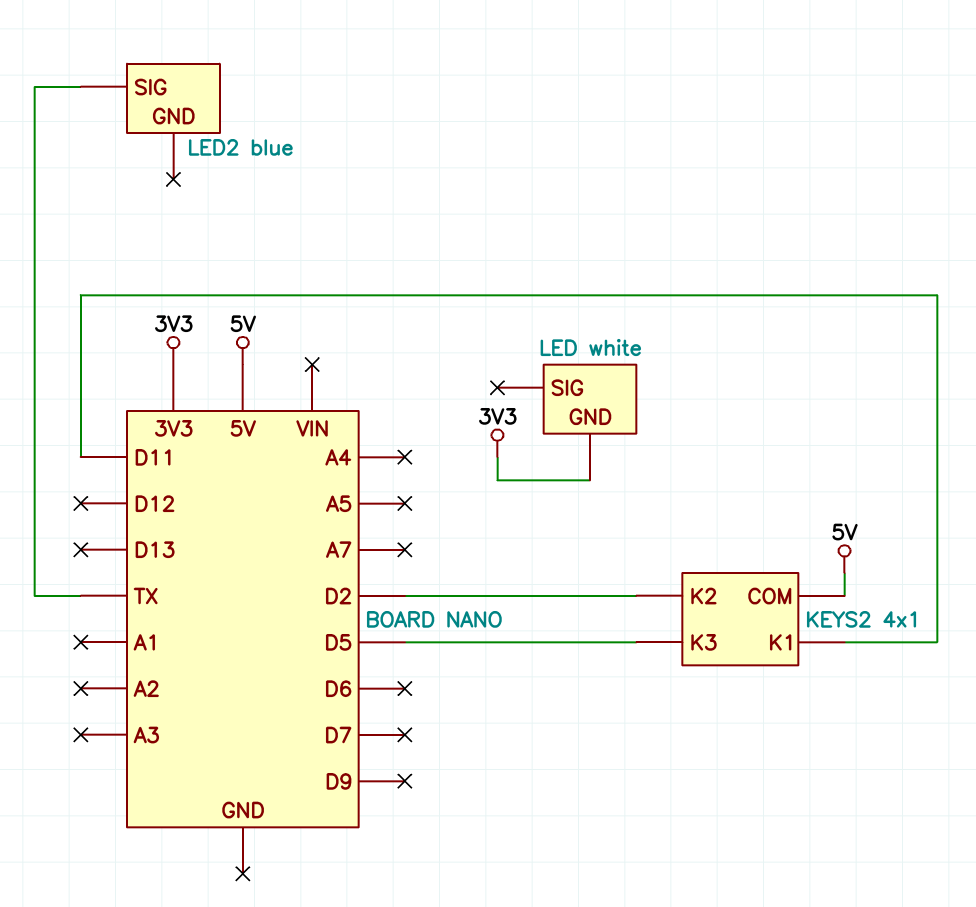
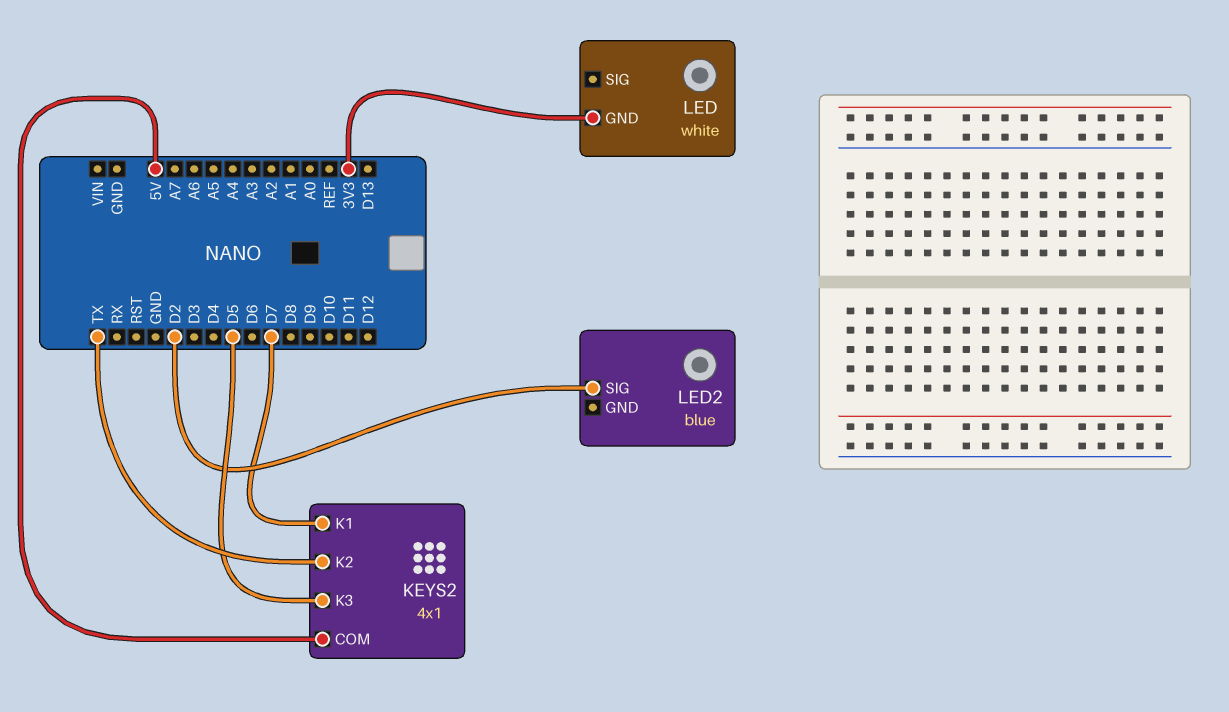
KEYS2 pin K1: D11 -> D7
KEYS2 pin K2: D2 -> TX
LED2 pin SIG: TX -> D2

